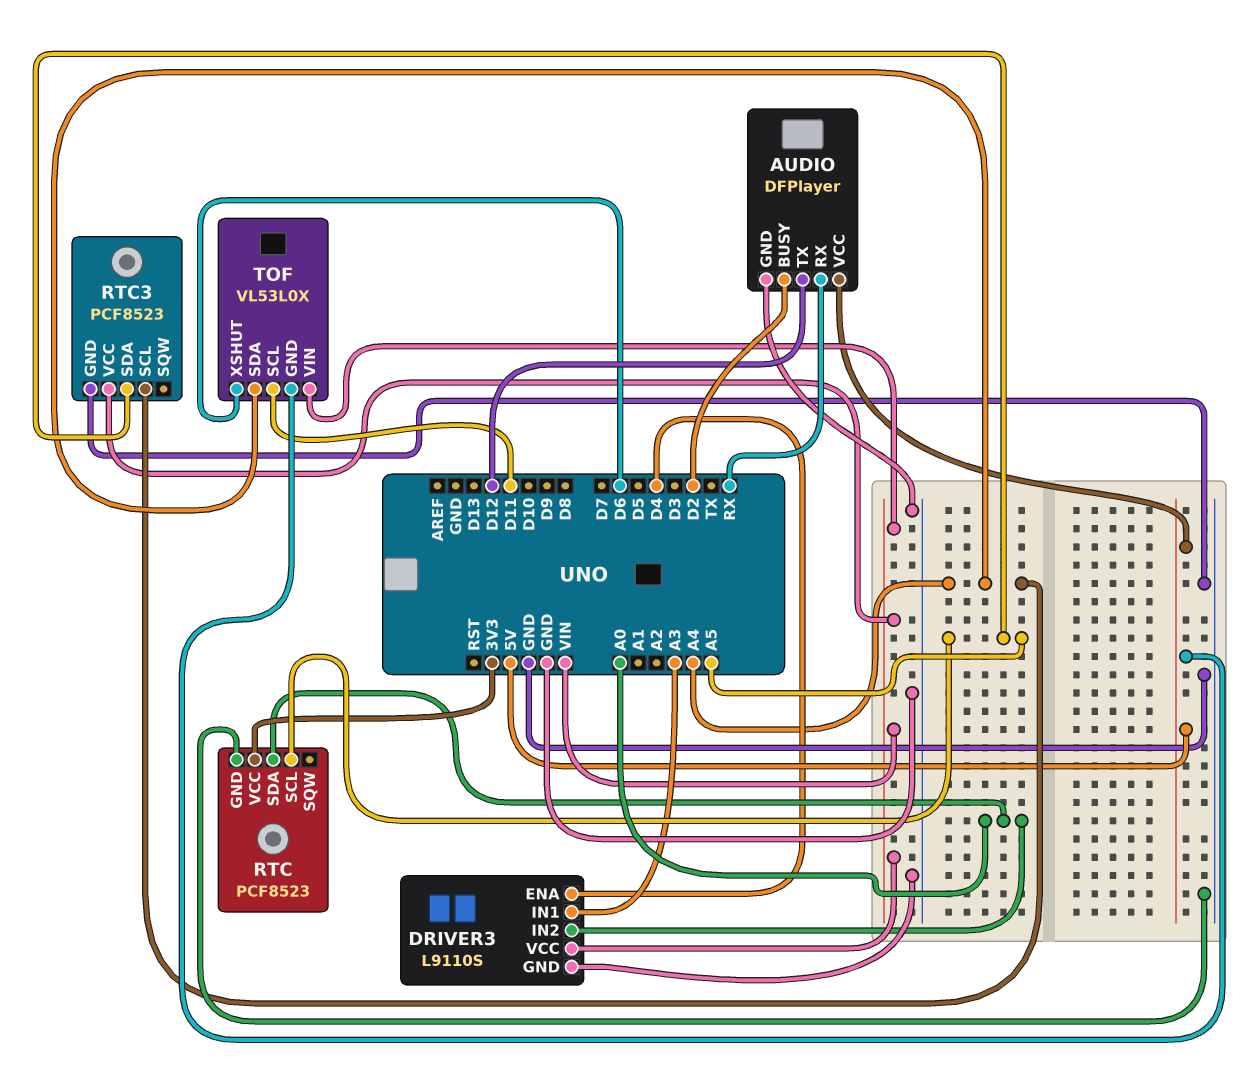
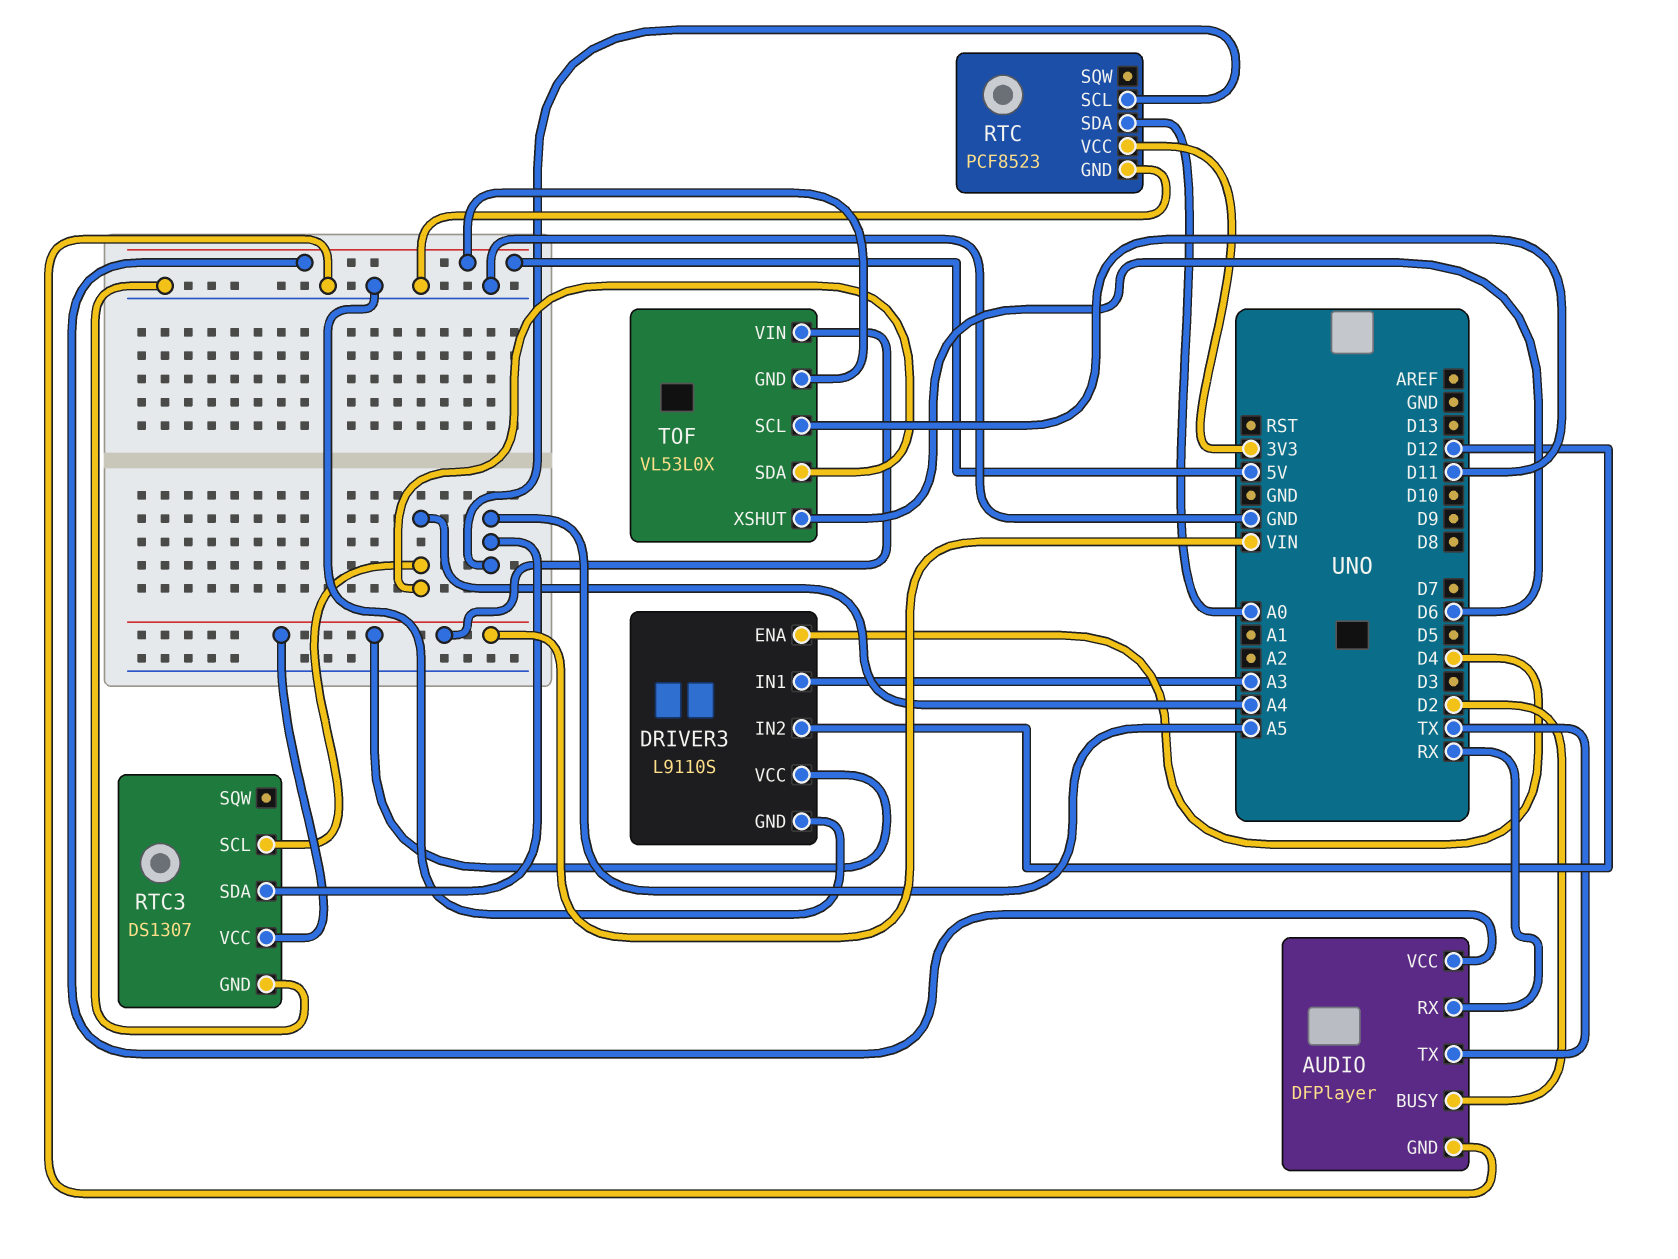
AUDIO pin TX: D12 -> TX
DRIVER3 pin IN2: A0 -> D12
RTC3: PCF8523 -> DS1307

